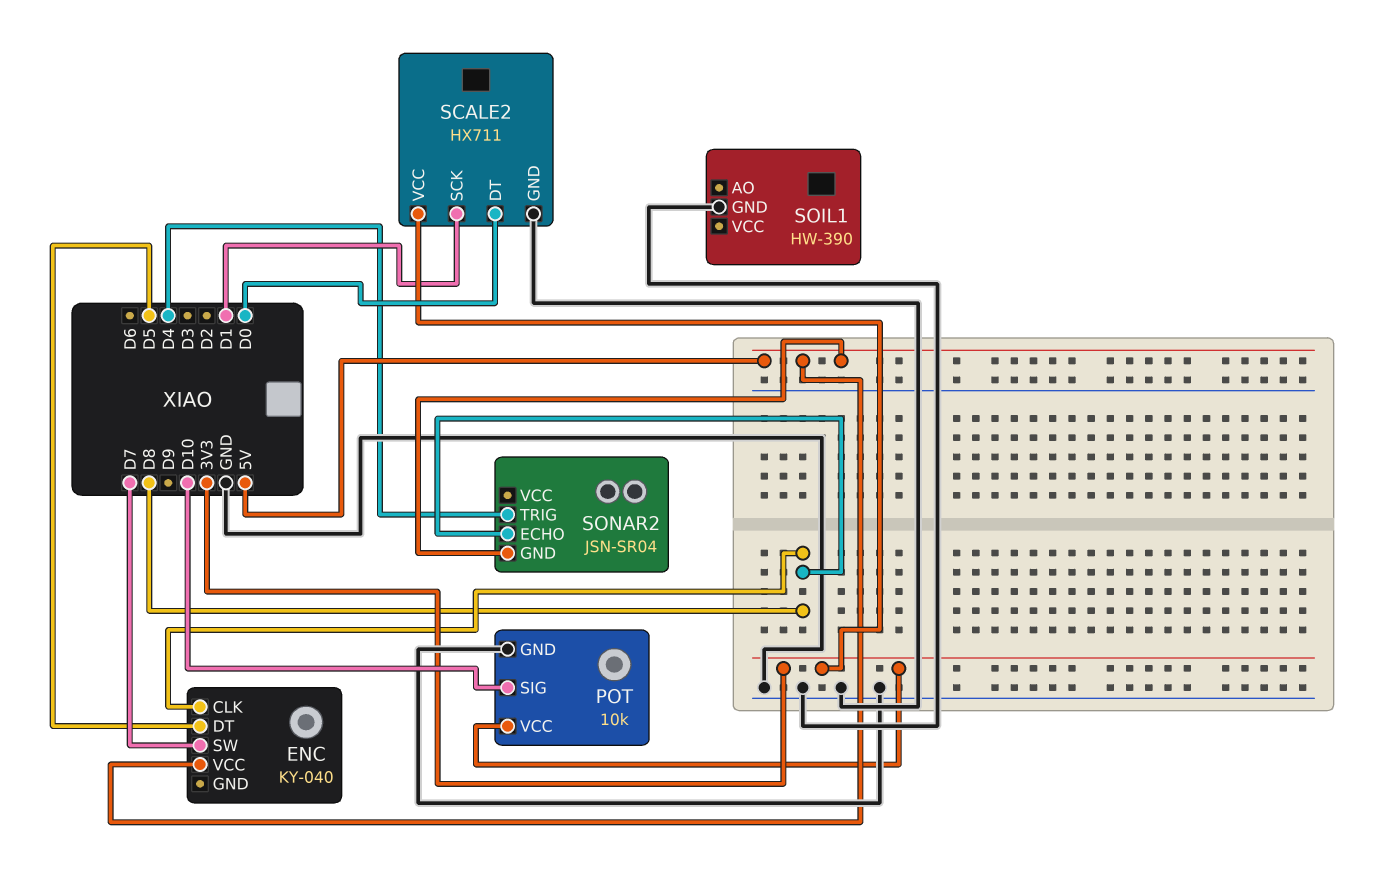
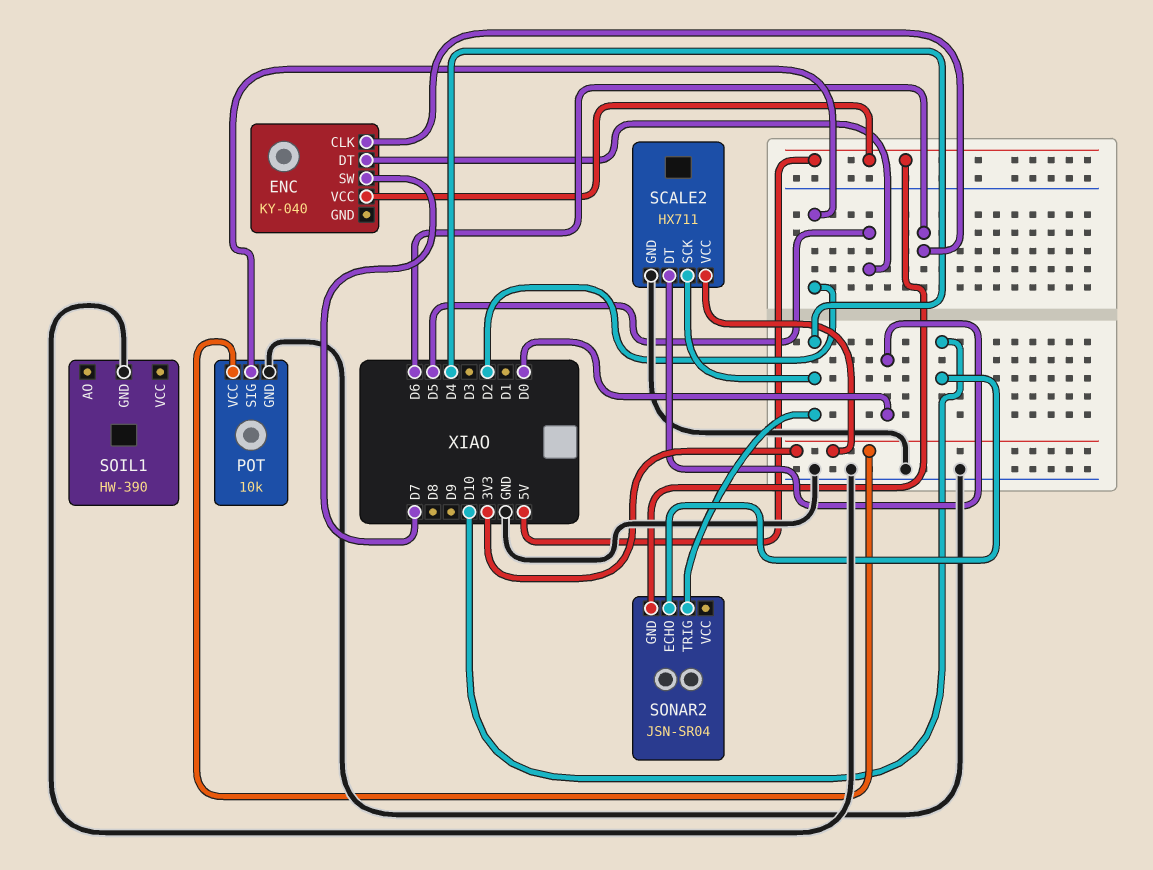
ENC pin CLK: D8 -> D6
POT pin SIG: D10 -> D2
SCALE2 pin SCK: D1 -> D4
SONAR2 pin ECHO: D8 -> D10

